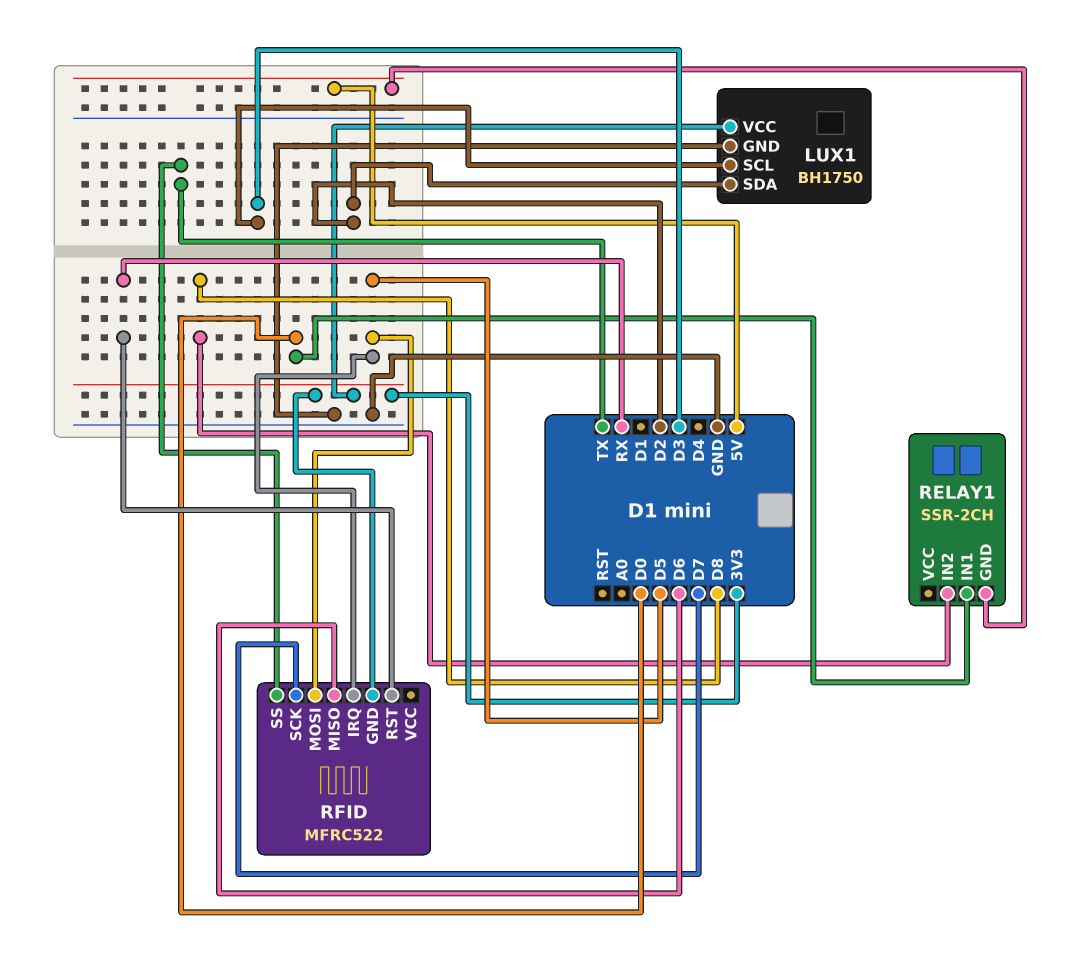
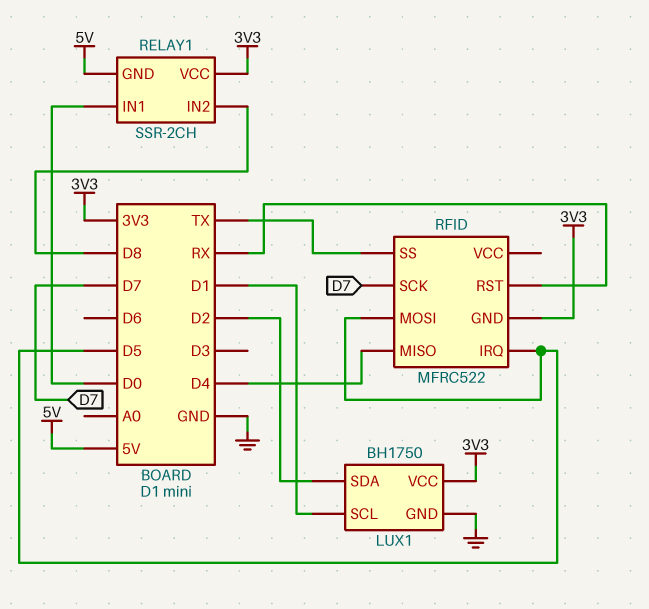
LUX1 pin SCL: D3 -> D1
RELAY1 pin VCC: none -> 3V3
RFID pin MISO: D6 -> D4

